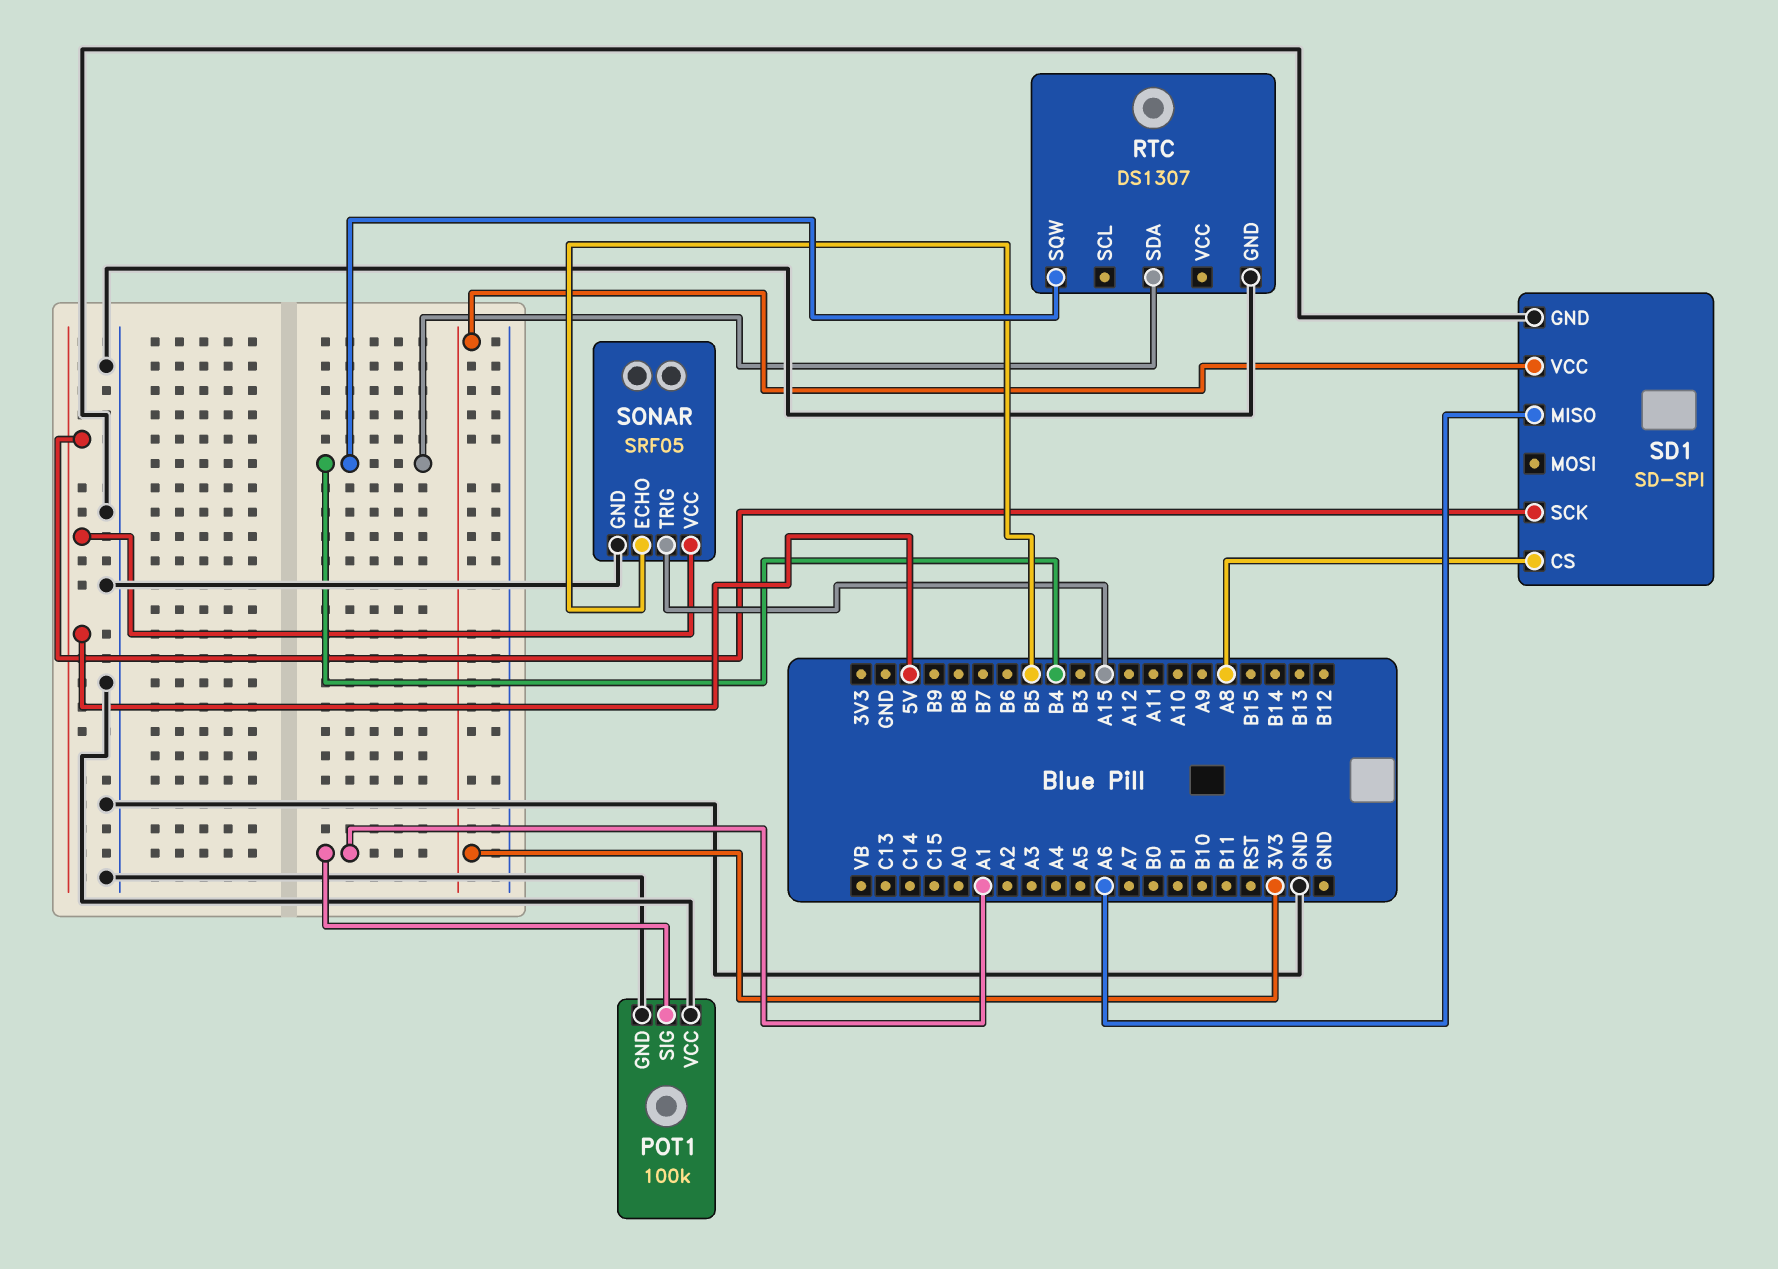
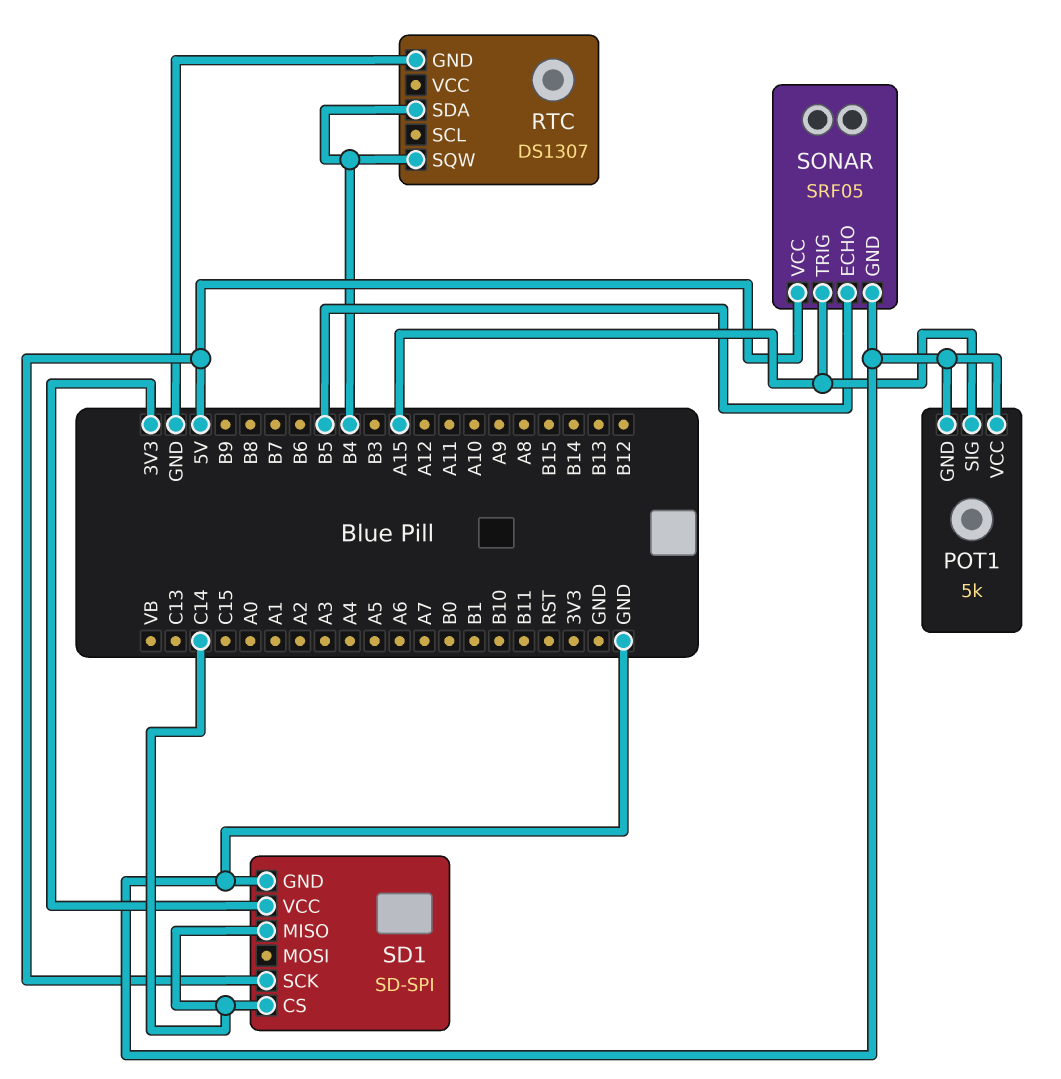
POT1: 100k -> 5k
POT1 pin SIG: A1 -> A15
SD1 pin CS: A8 -> C14
SD1 pin MISO: A6 -> C14

